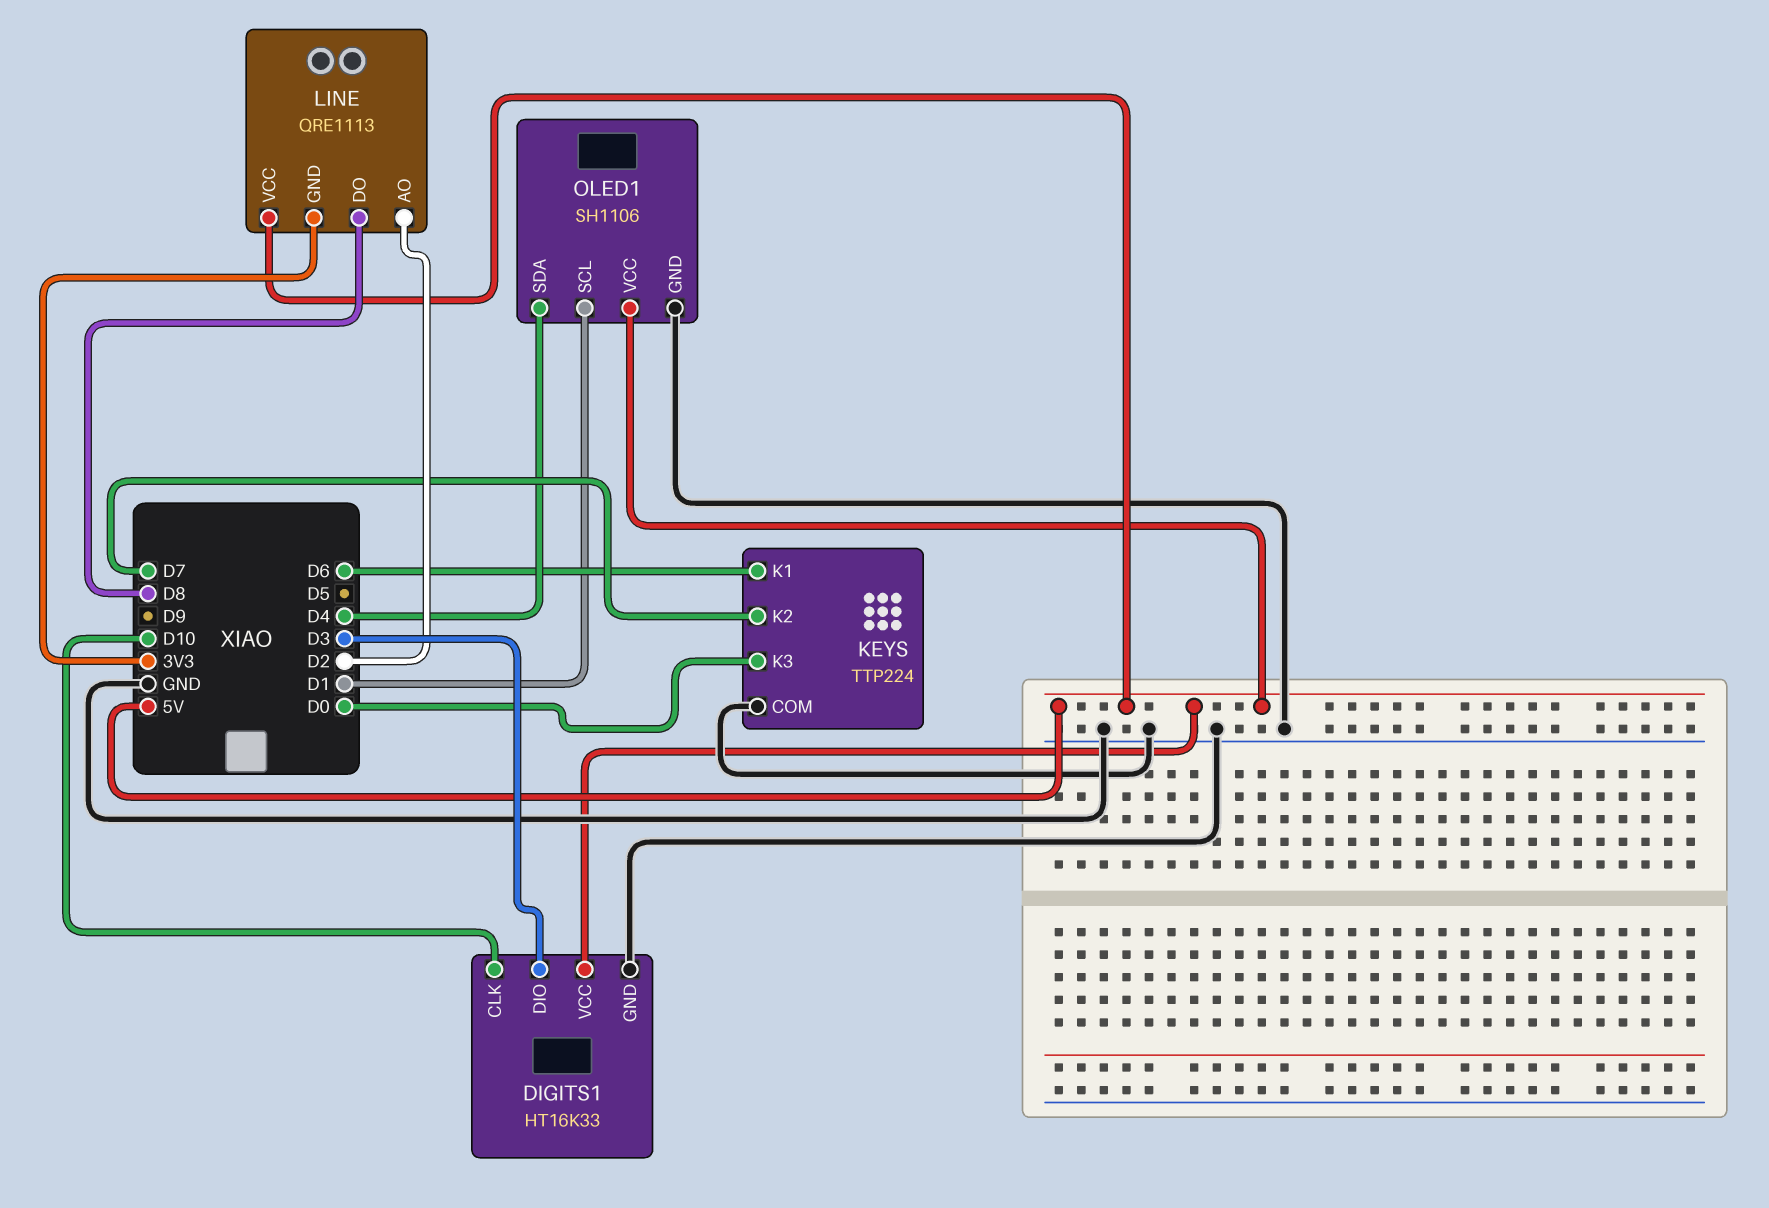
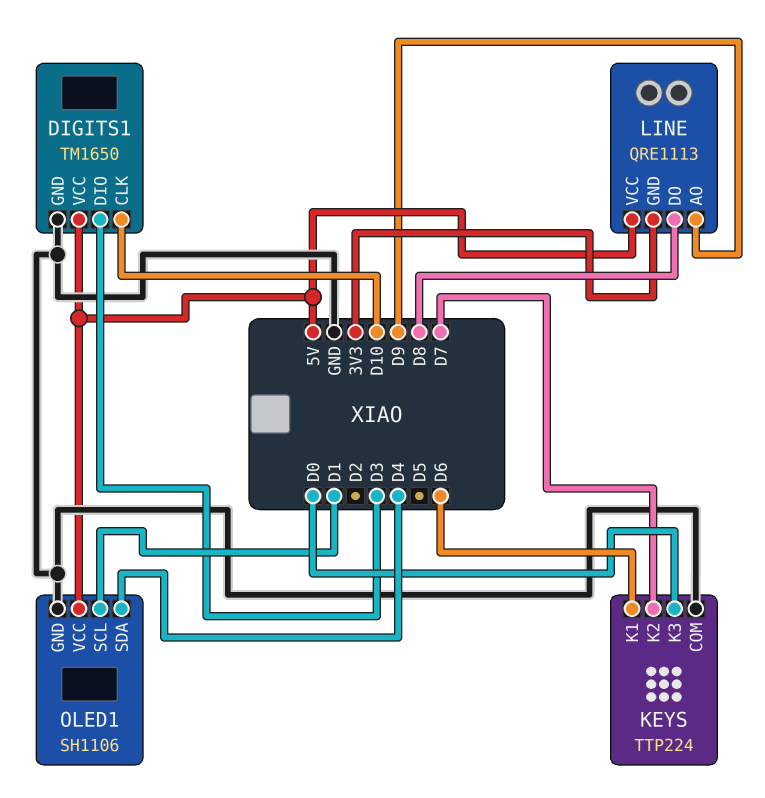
DIGITS1: HT16K33 -> TM1650
LINE pin AO: D2 -> D9

